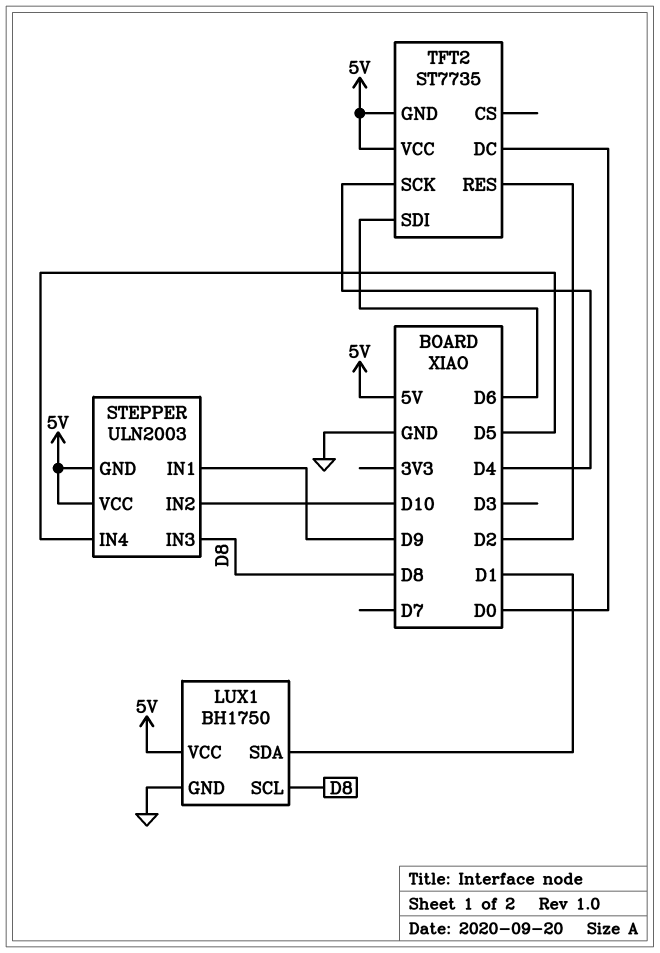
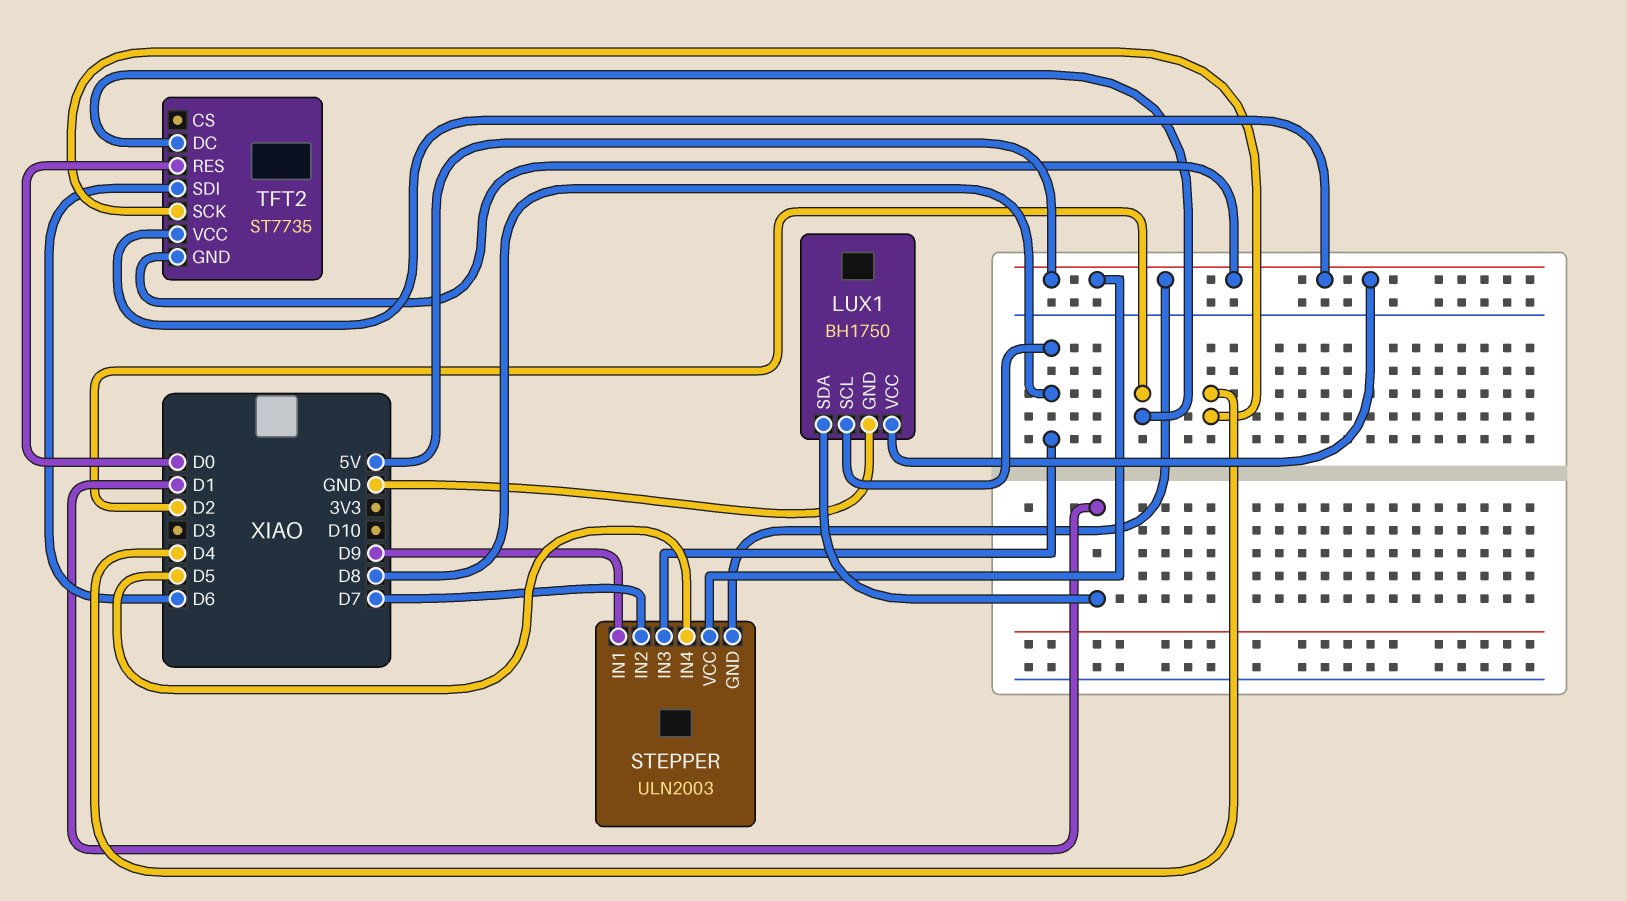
STEPPER pin IN2: D10 -> D7
TFT2 pin DC: D0 -> D2
TFT2 pin RES: D2 -> D0

